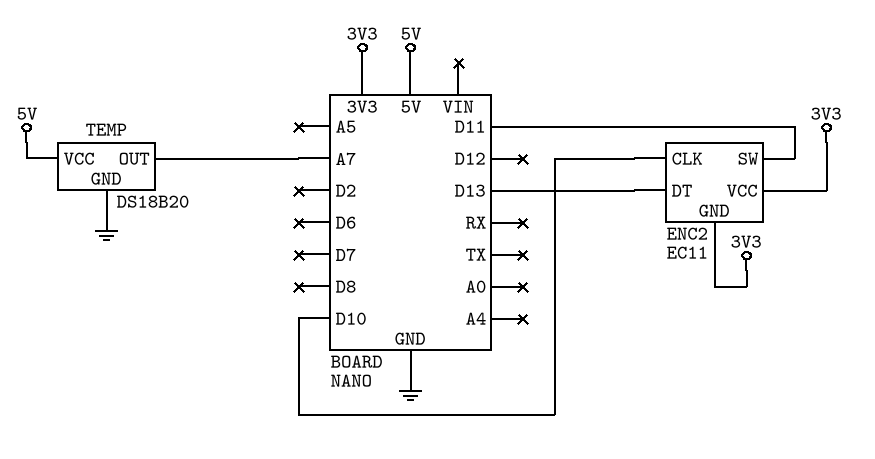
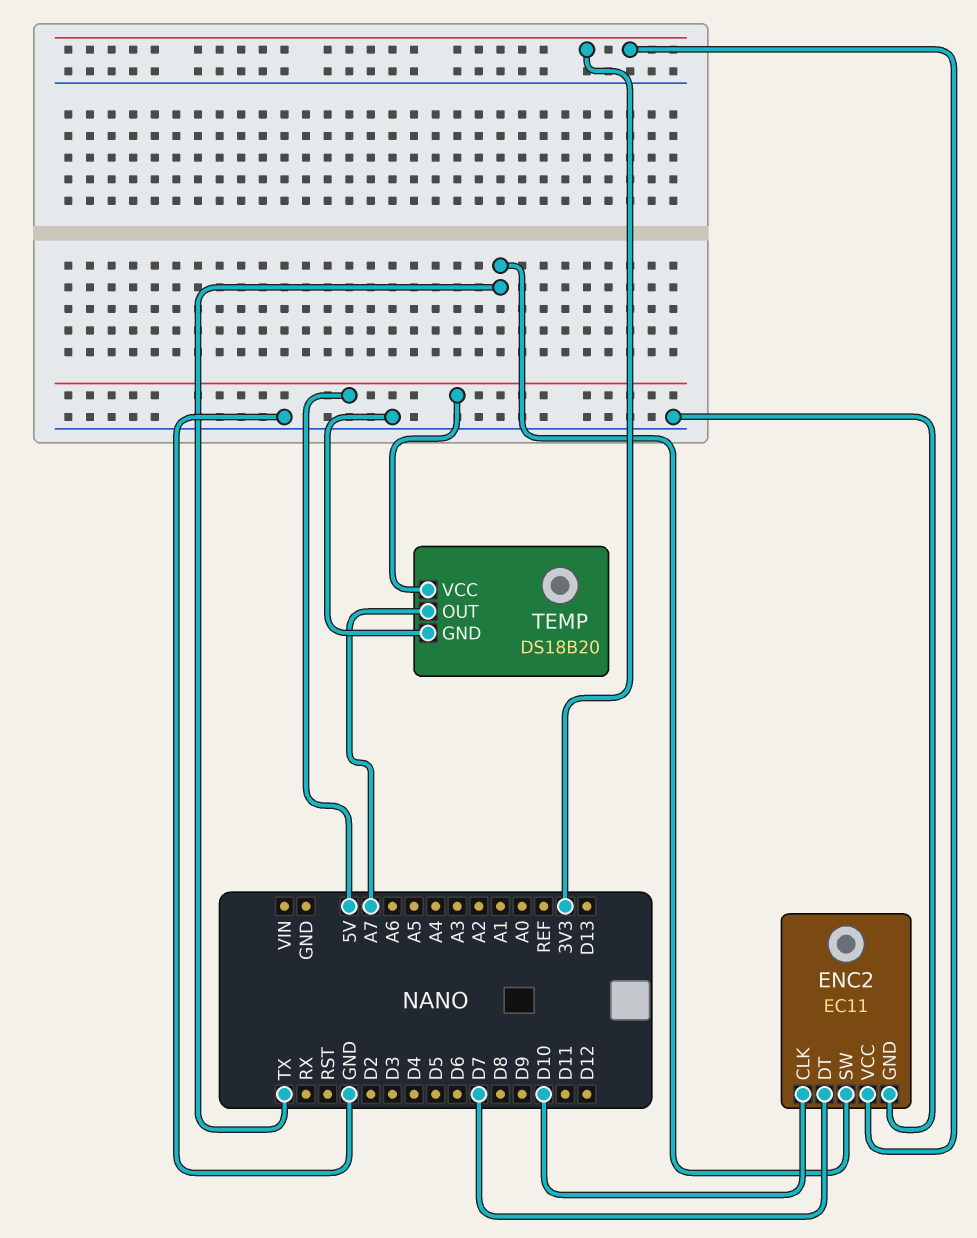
ENC2 pin DT: D13 -> D7
ENC2 pin GND: 3V3 -> GND
ENC2 pin SW: D11 -> TX

